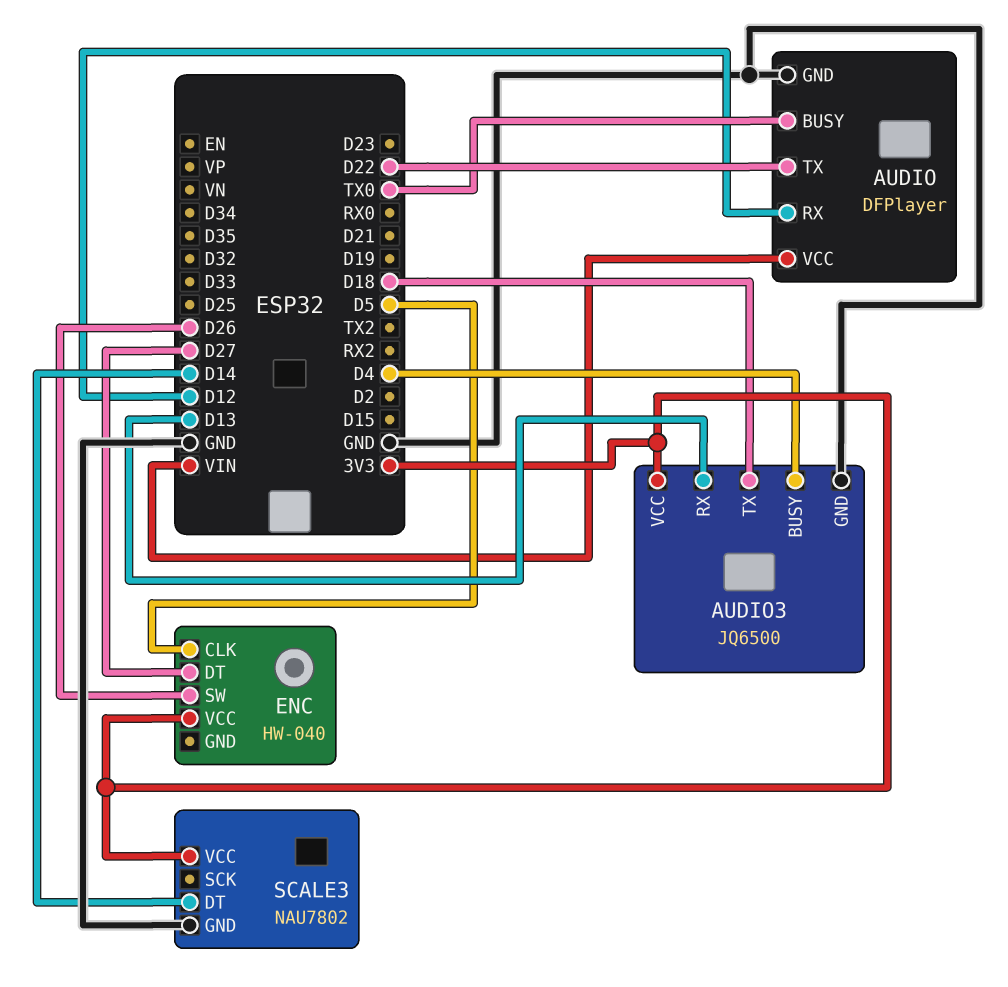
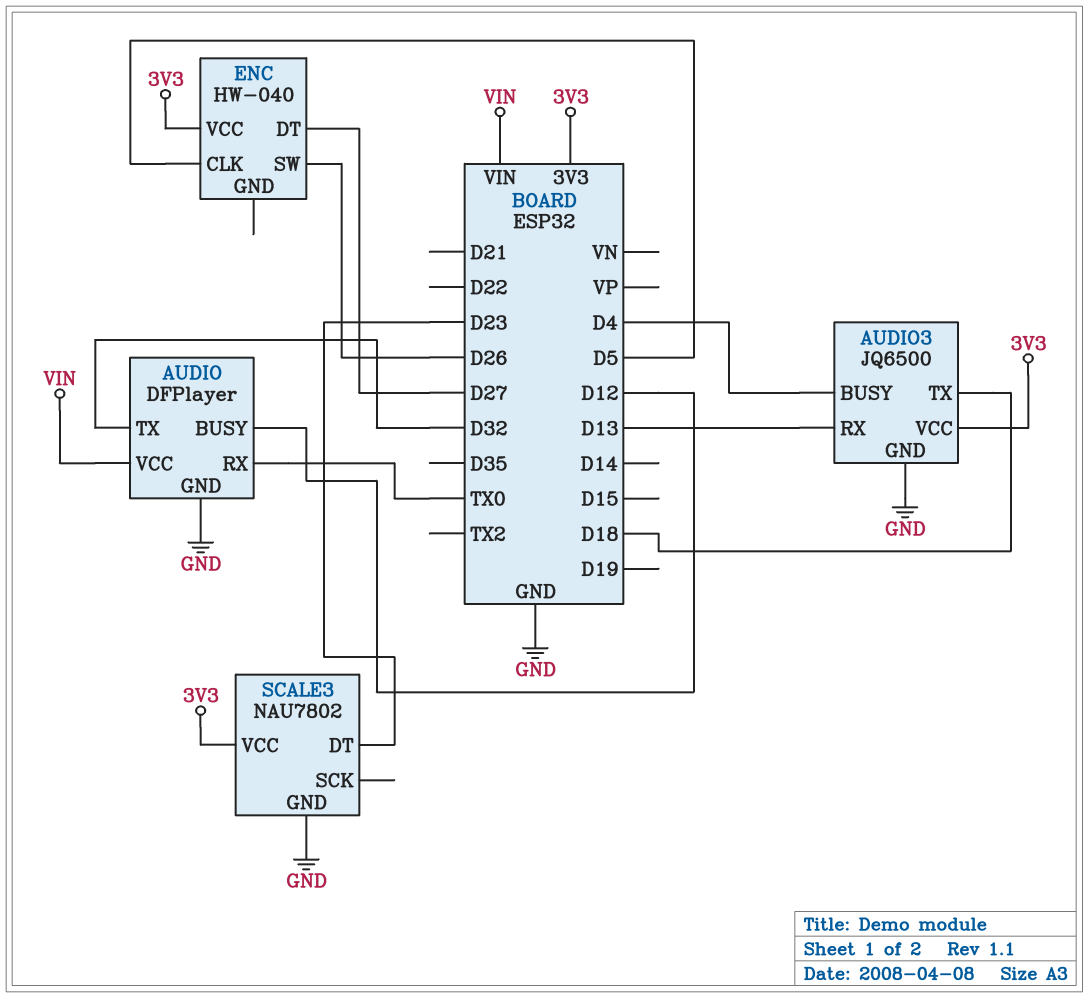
AUDIO pin BUSY: TX0 -> D12
AUDIO pin RX: D12 -> TX0
AUDIO pin TX: D22 -> D32
SCALE3 pin DT: D14 -> D23

